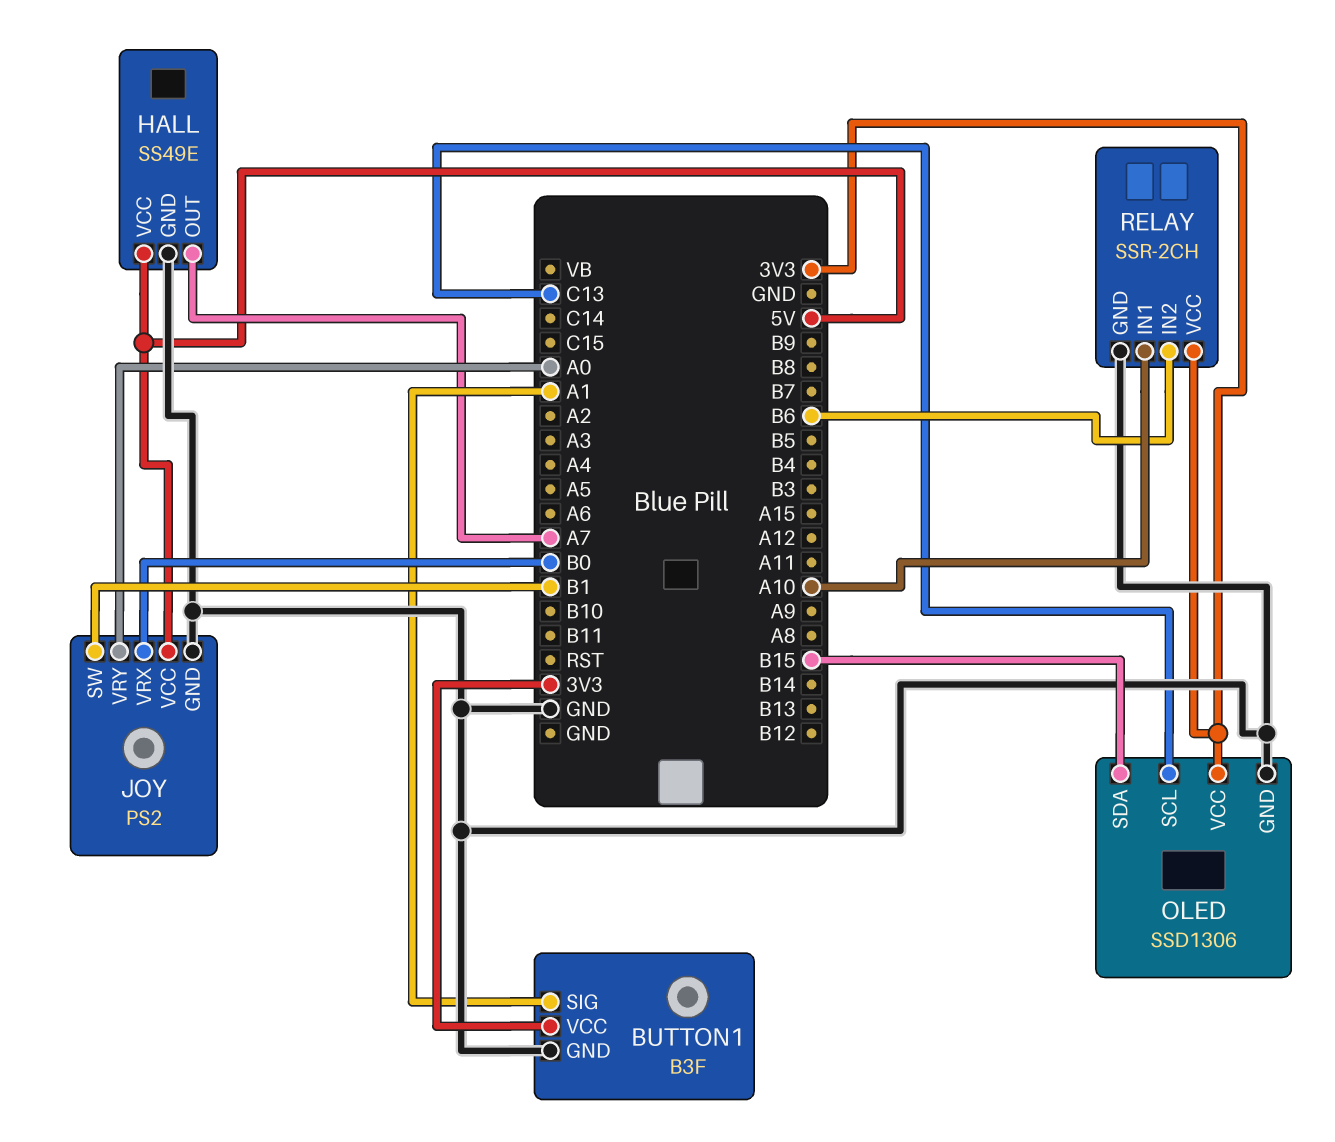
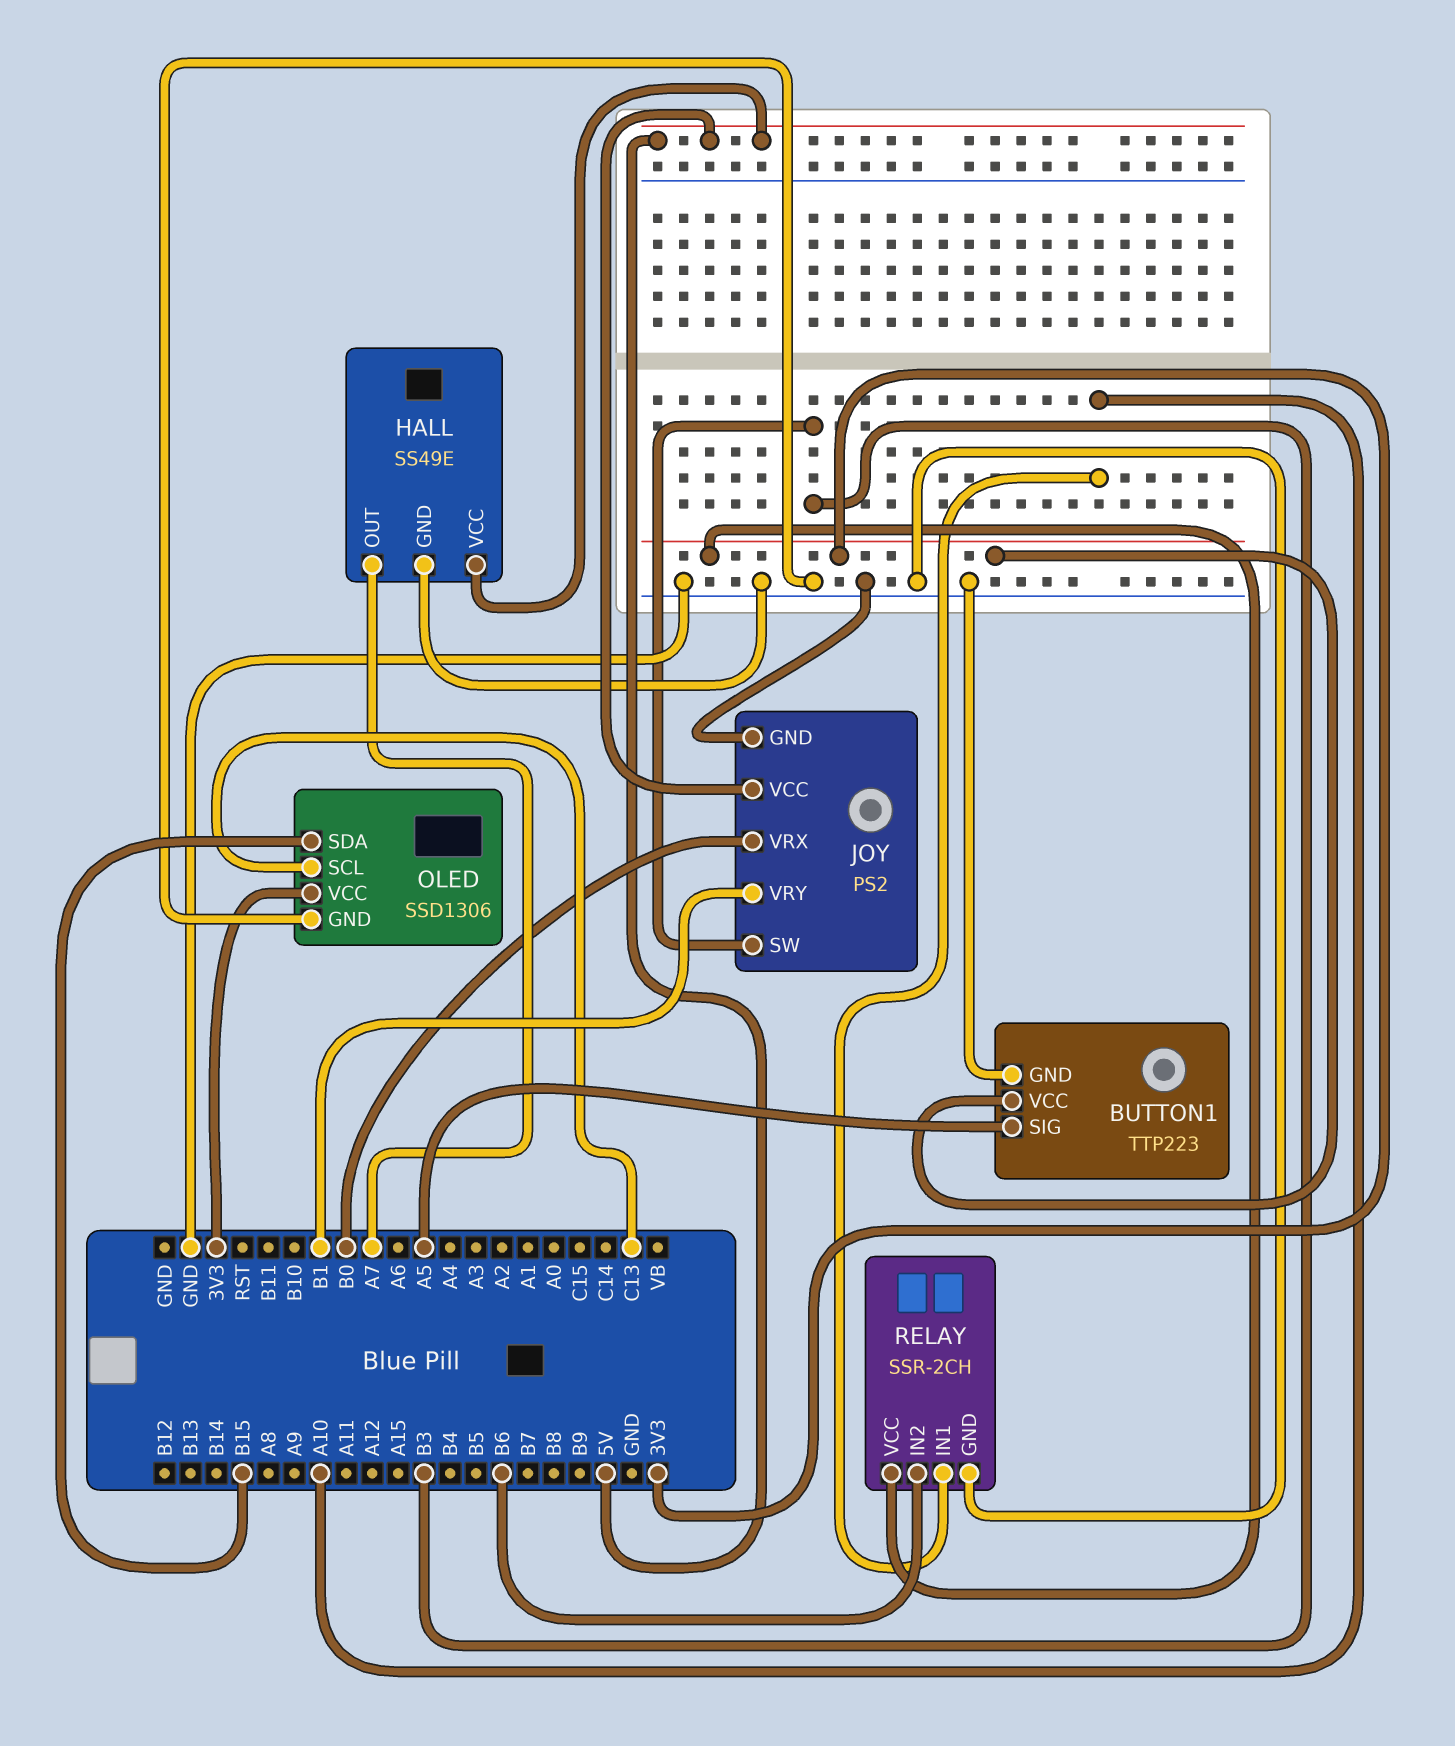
BUTTON1: B3F -> TTP223
BUTTON1 pin SIG: A1 -> A5
JOY pin SW: B1 -> B3
JOY pin VRY: A0 -> B1

